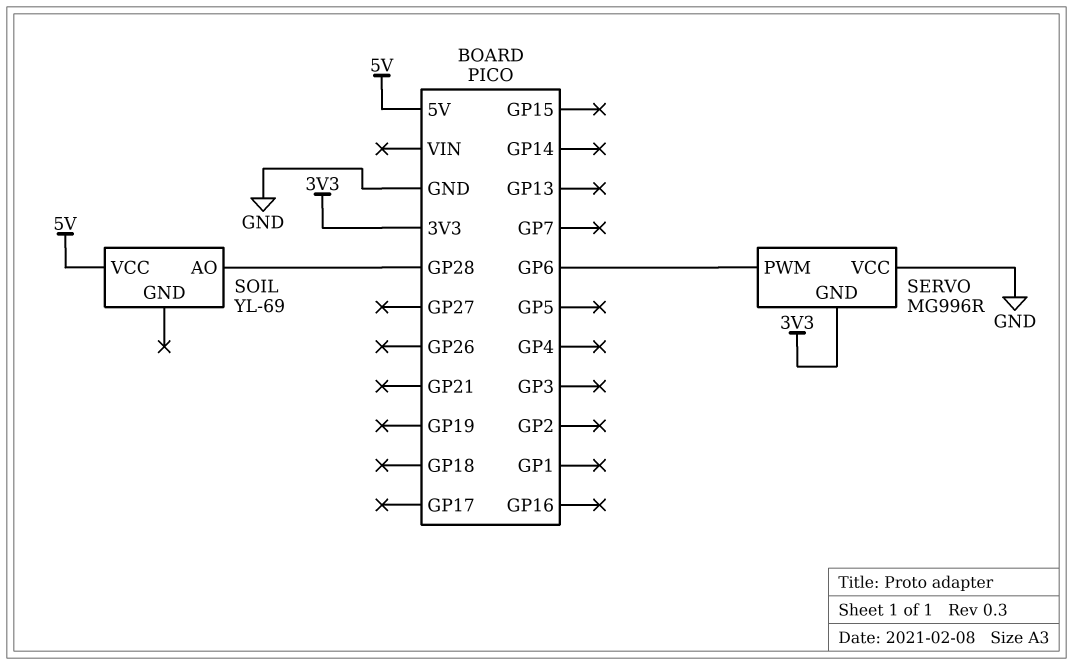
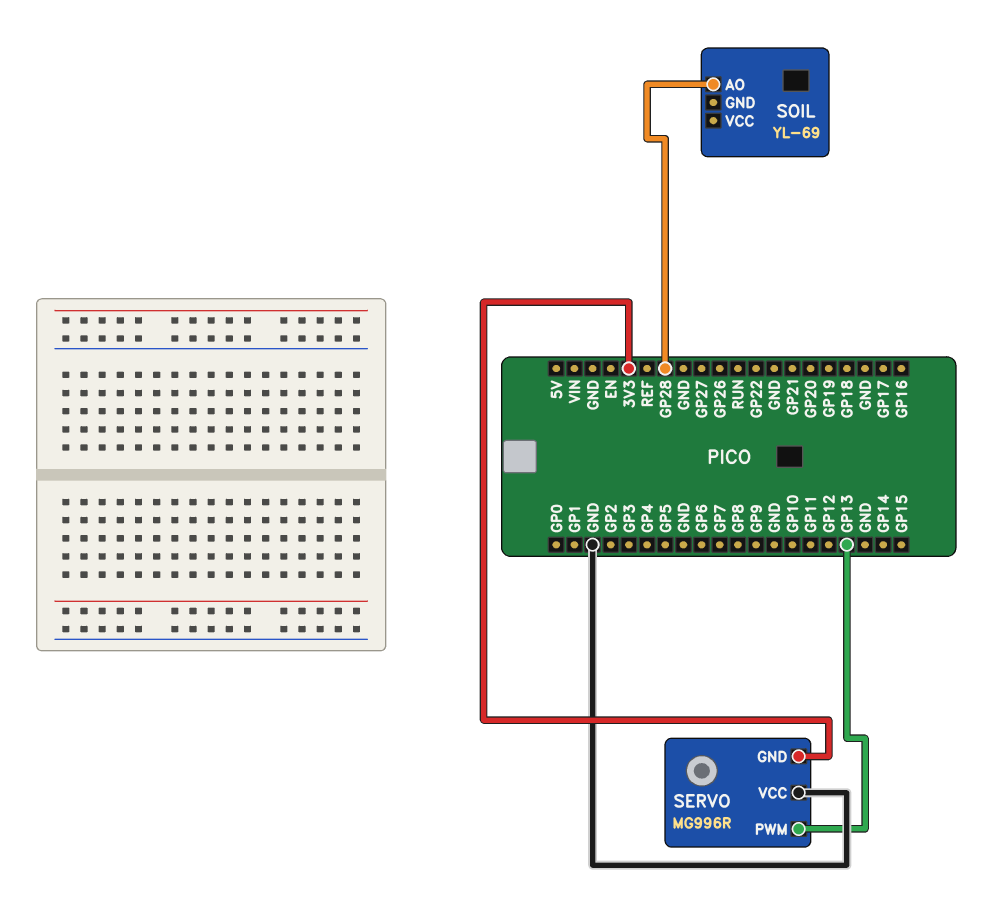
SERVO pin PWM: GP6 -> GP13
SOIL pin VCC: 5V -> none

